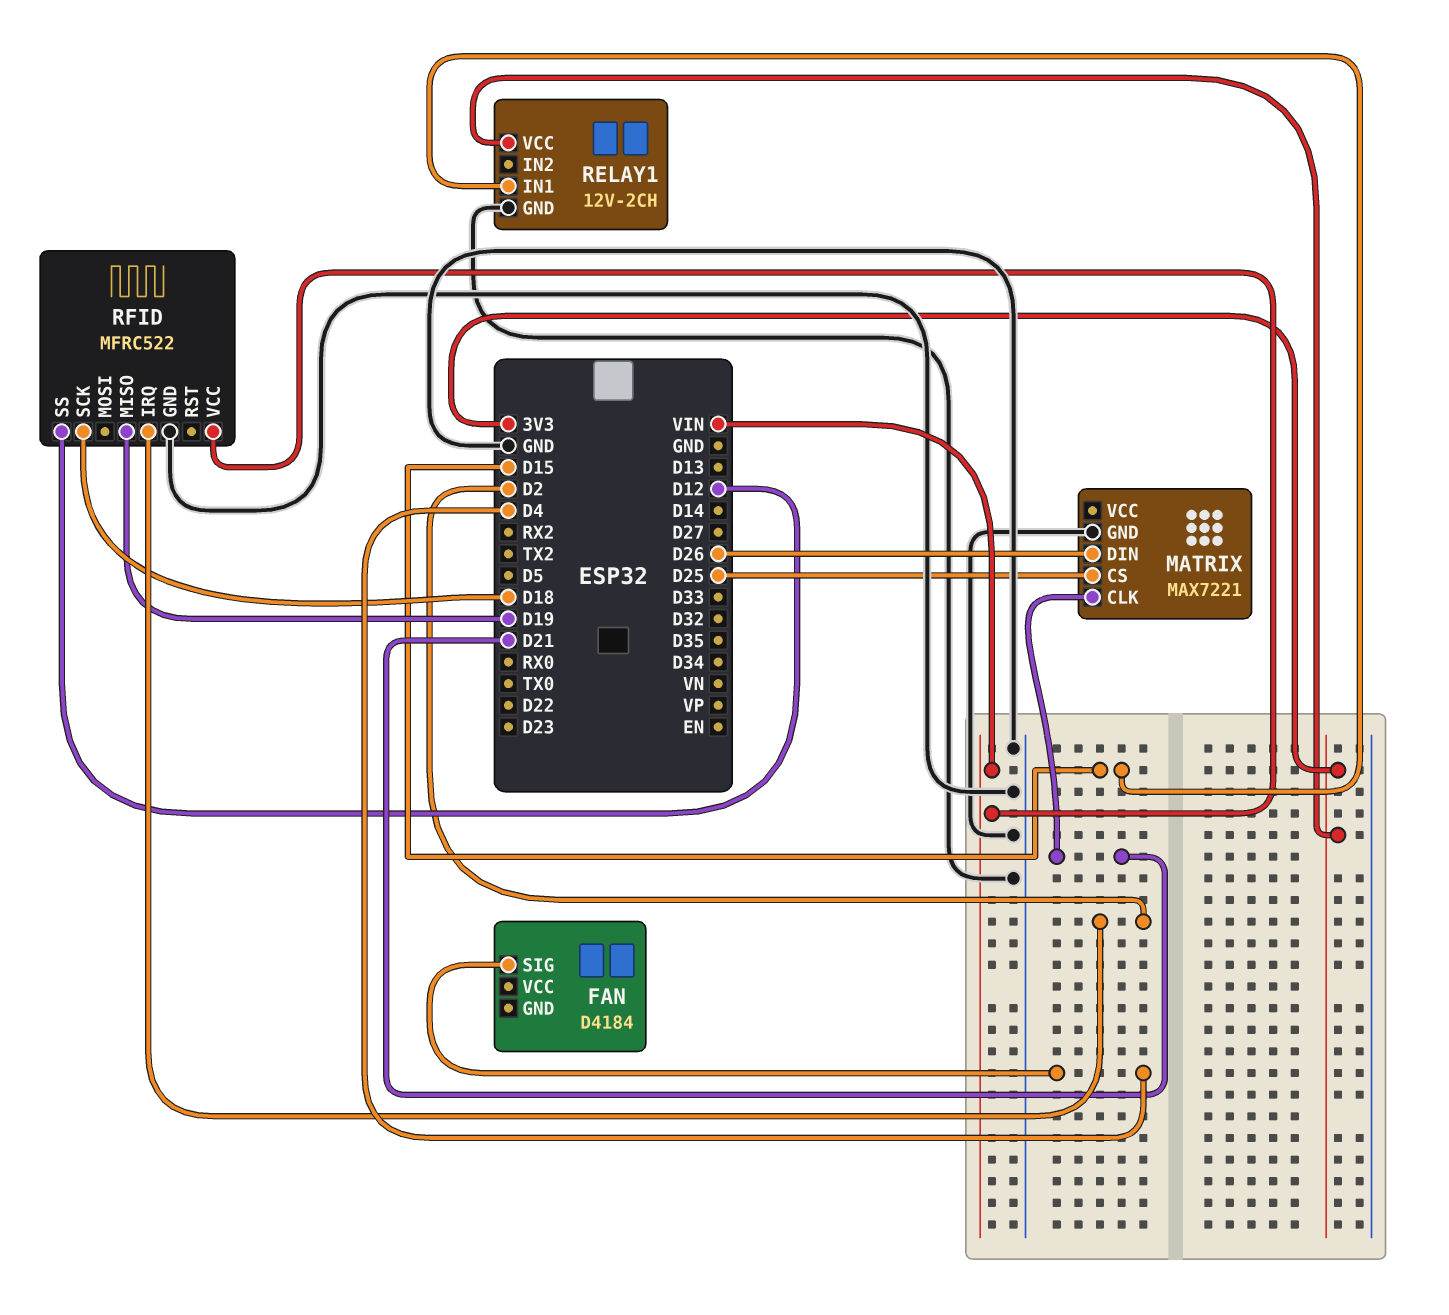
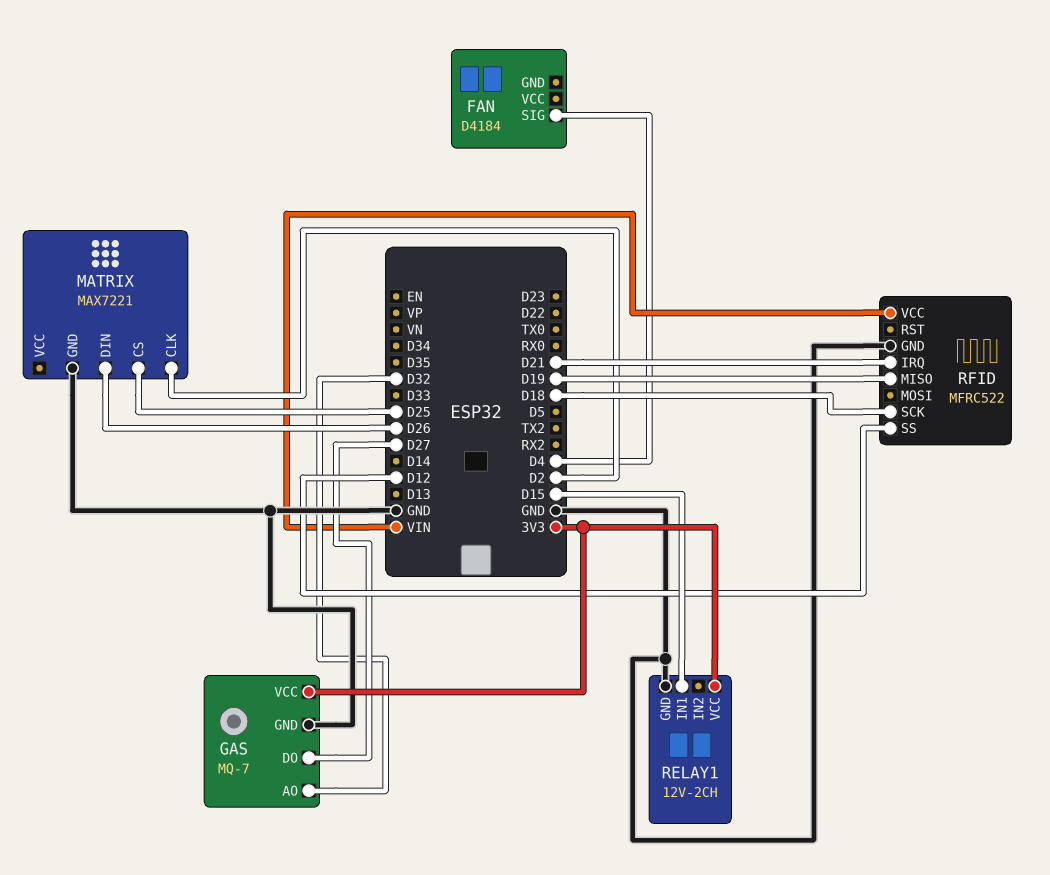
GAS: none -> MQ-7
GAS pin AO: none -> D32
GAS pin DO: none -> D27
GAS pin GND: none -> GND
GAS pin VCC: none -> 3V3
MATRIX pin CLK: D21 -> D2
RFID pin IRQ: D2 -> D21

